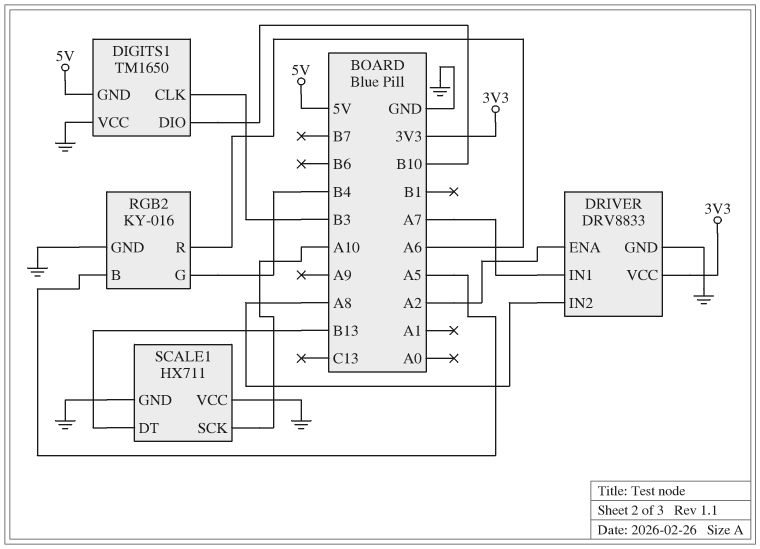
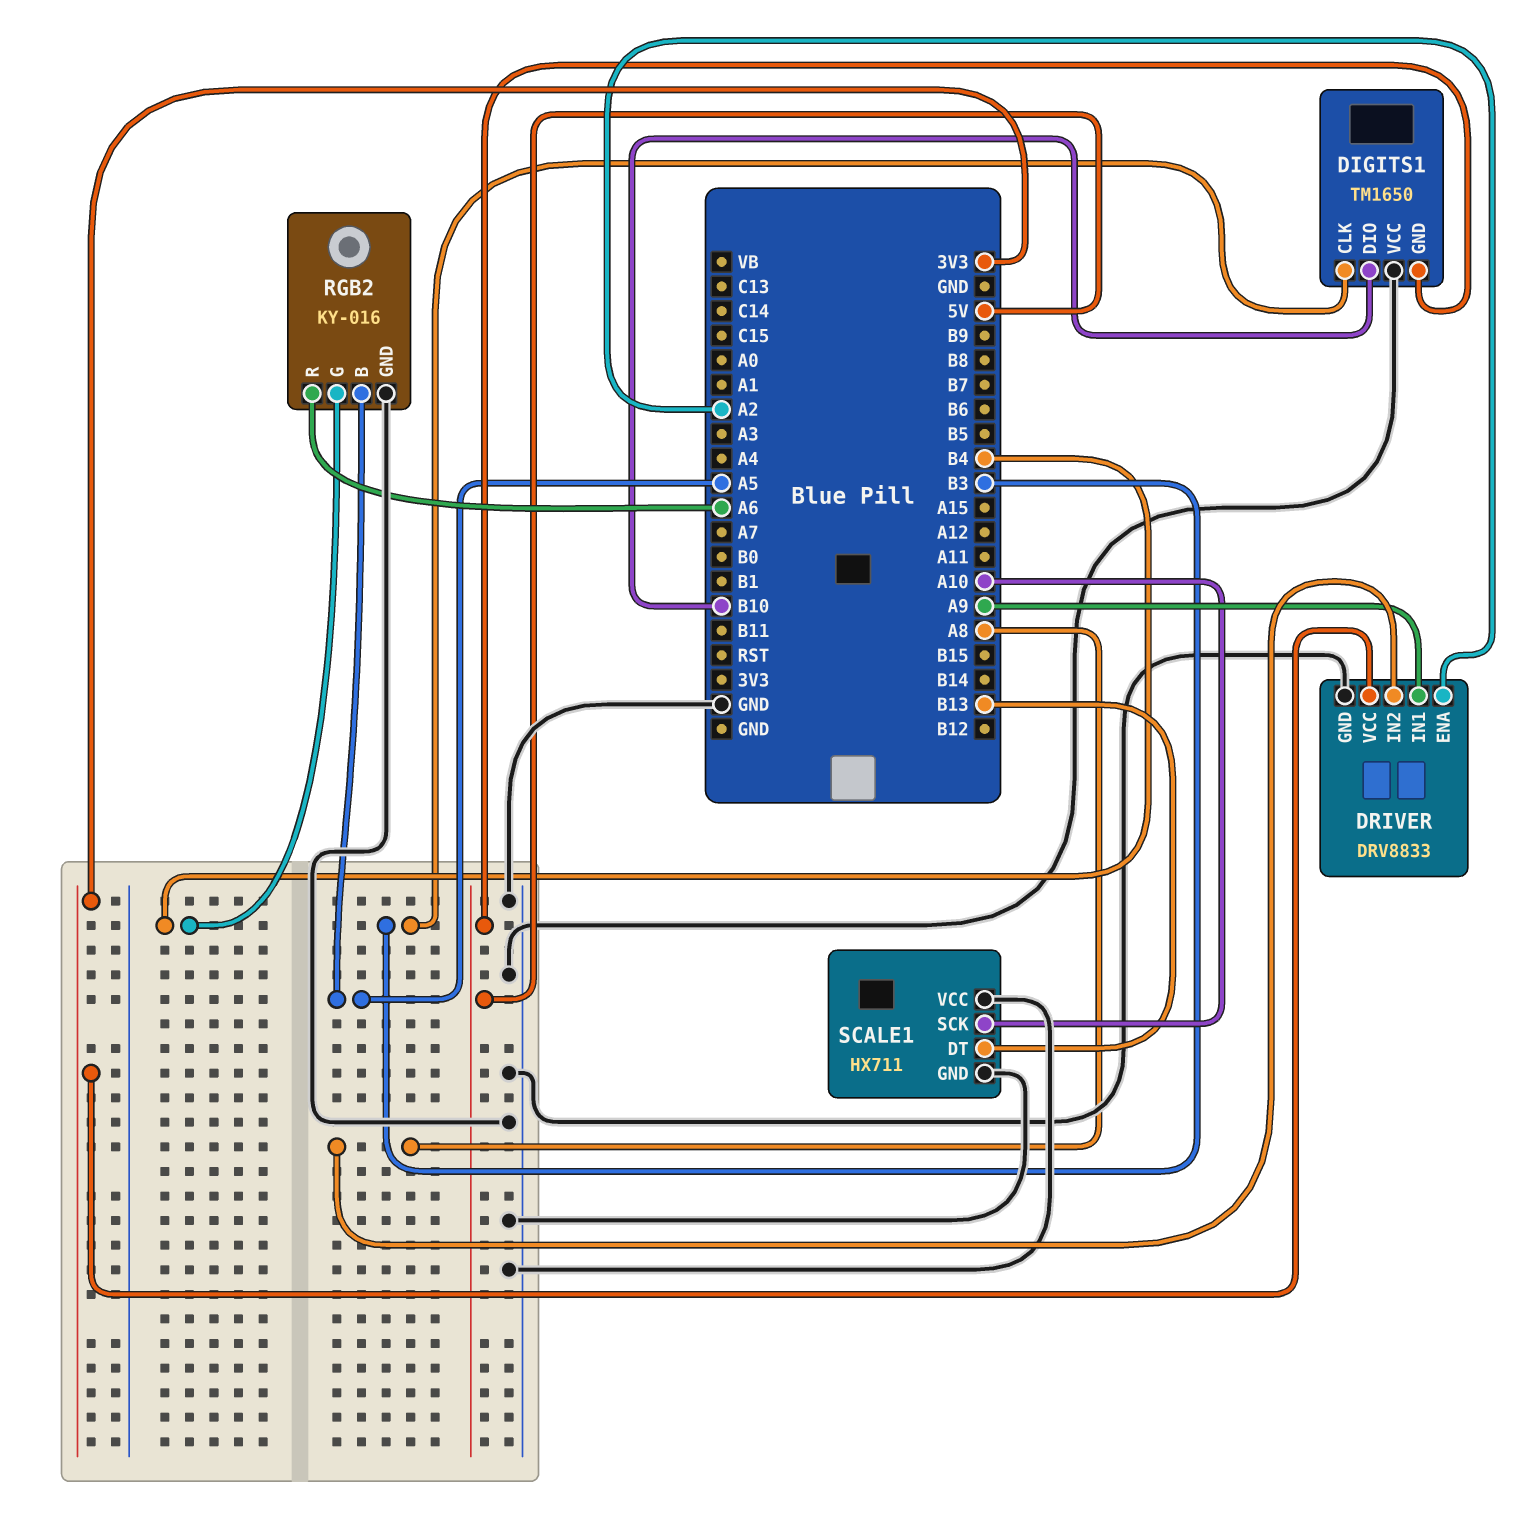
DRIVER pin IN1: A7 -> A9

